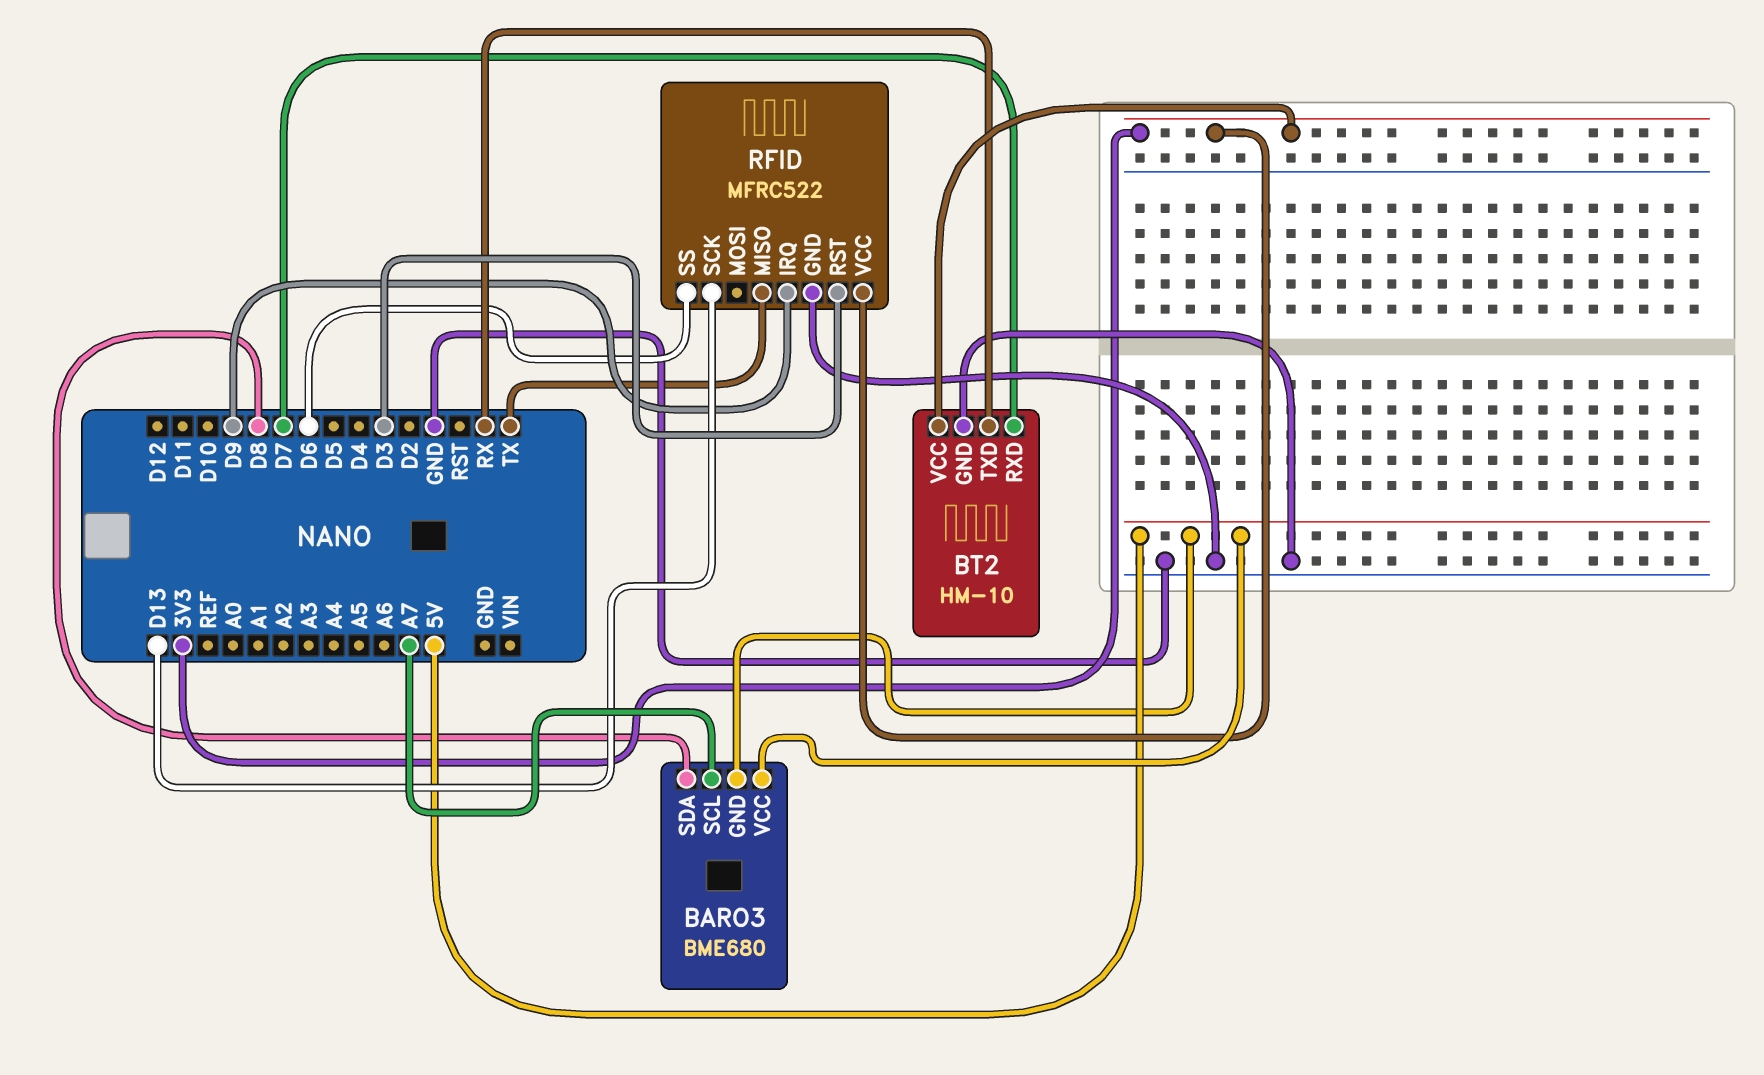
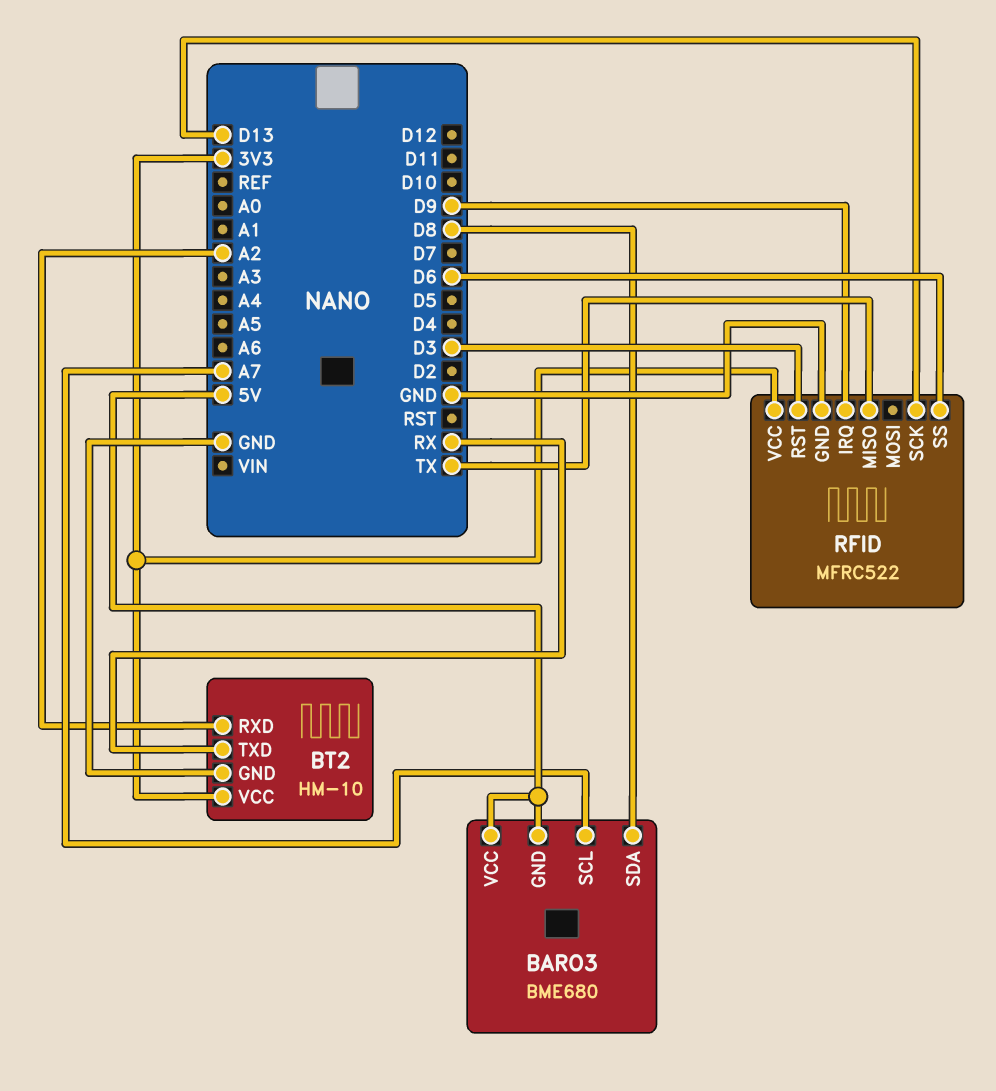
BT2 pin RXD: D7 -> A2

